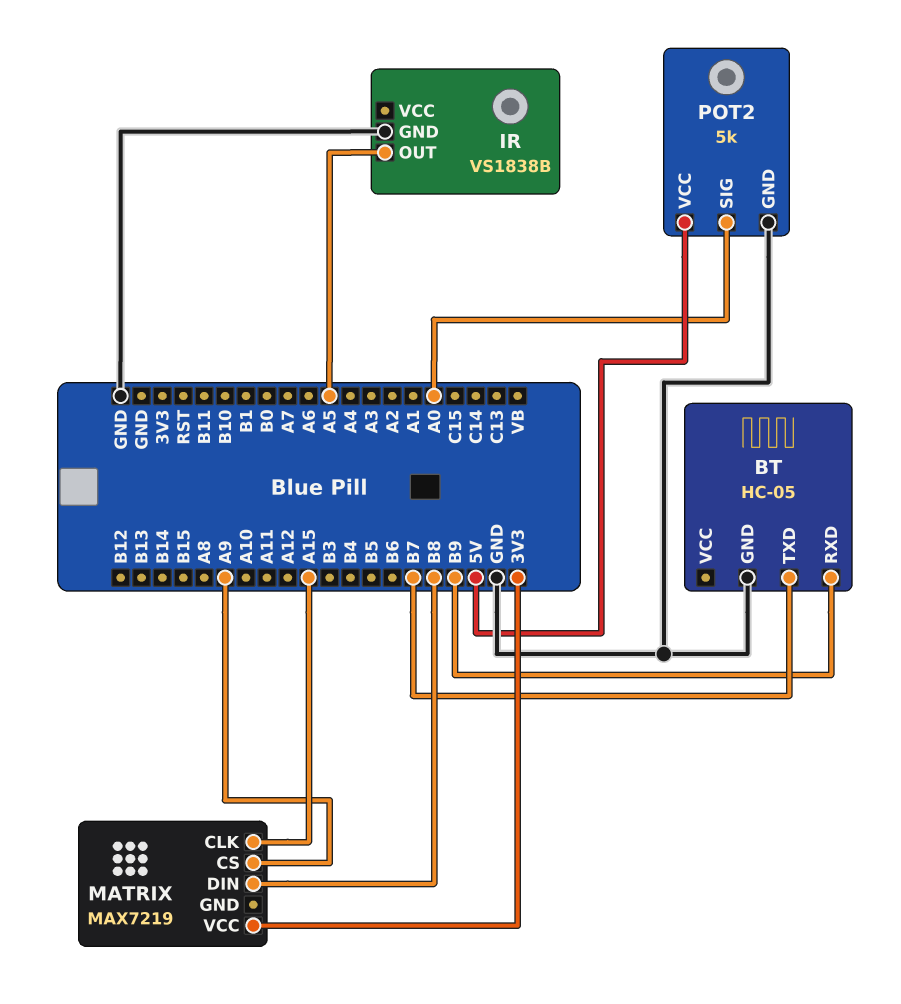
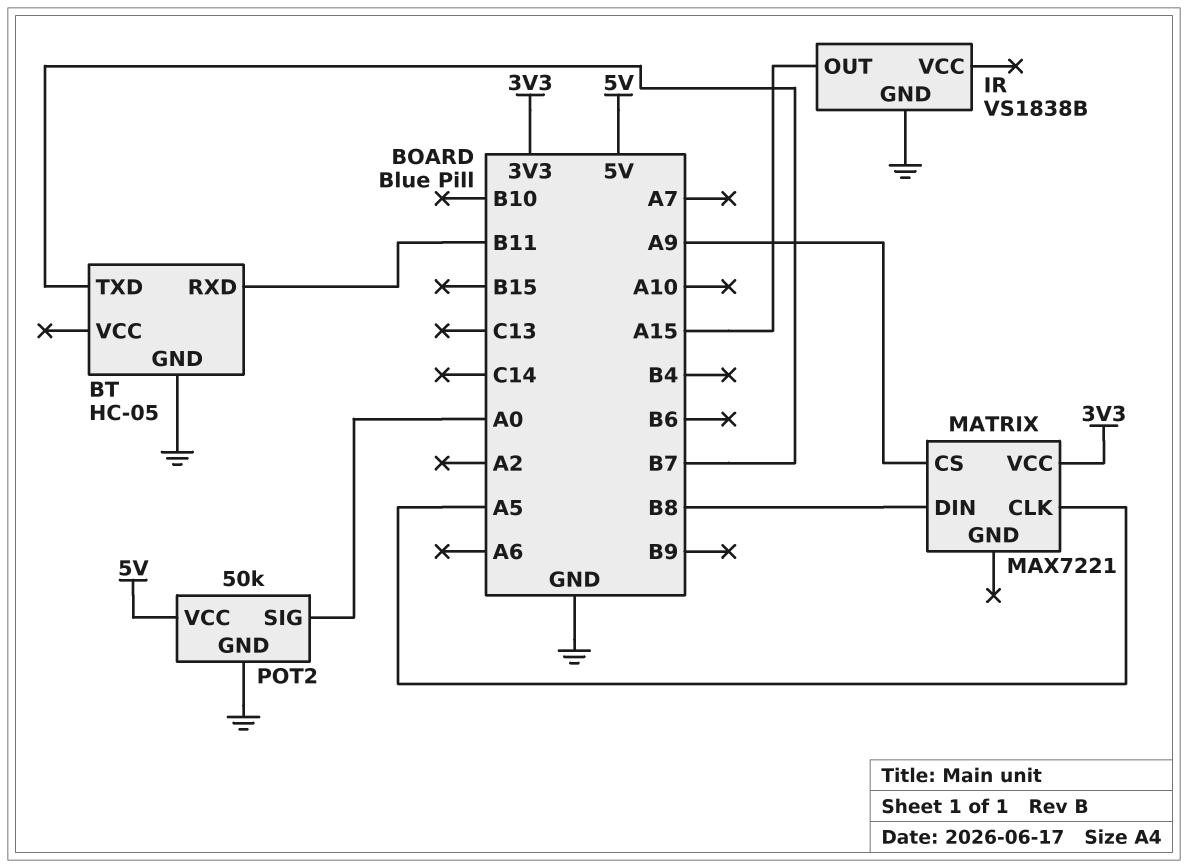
BT pin RXD: B9 -> B11
IR pin OUT: A5 -> A15
MATRIX: MAX7219 -> MAX7221
MATRIX pin CLK: A15 -> A5
POT2: 5k -> 50k

